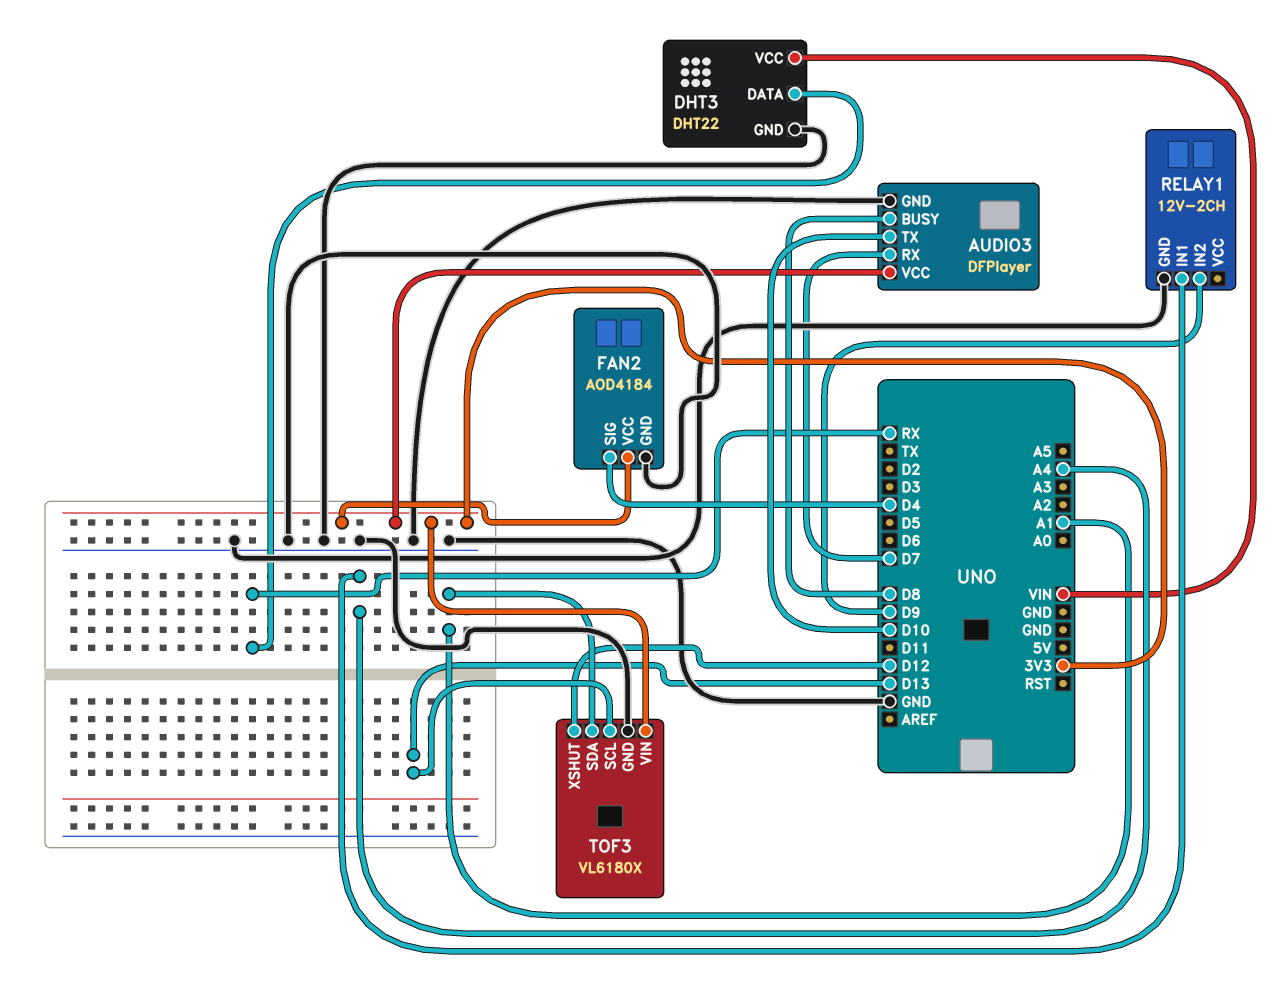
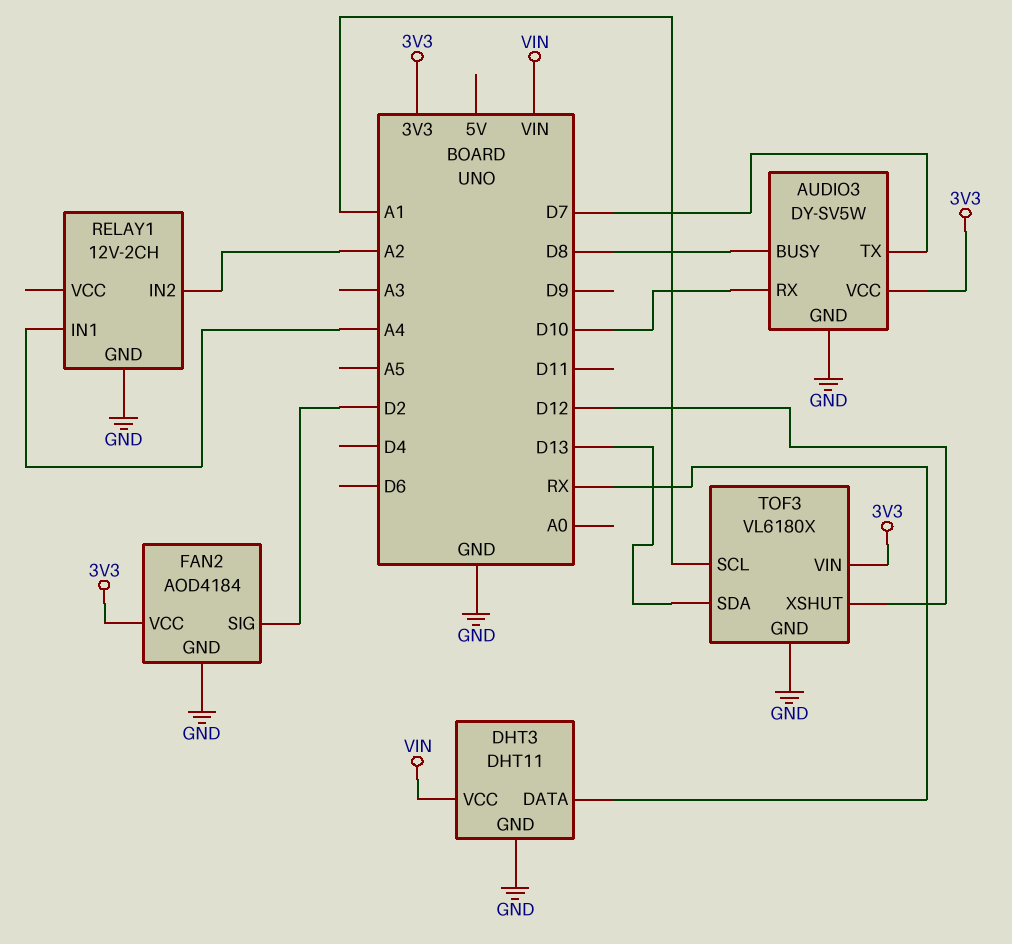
AUDIO3: DFPlayer -> DY-SV5W
AUDIO3 pin RX: D7 -> D10
AUDIO3 pin TX: D10 -> D7
DHT3: DHT22 -> DHT11
FAN2 pin SIG: D4 -> D2
RELAY1 pin IN2: D9 -> A2
TOF3 pin SCL: D13 -> A1
TOF3 pin SDA: A1 -> D13

